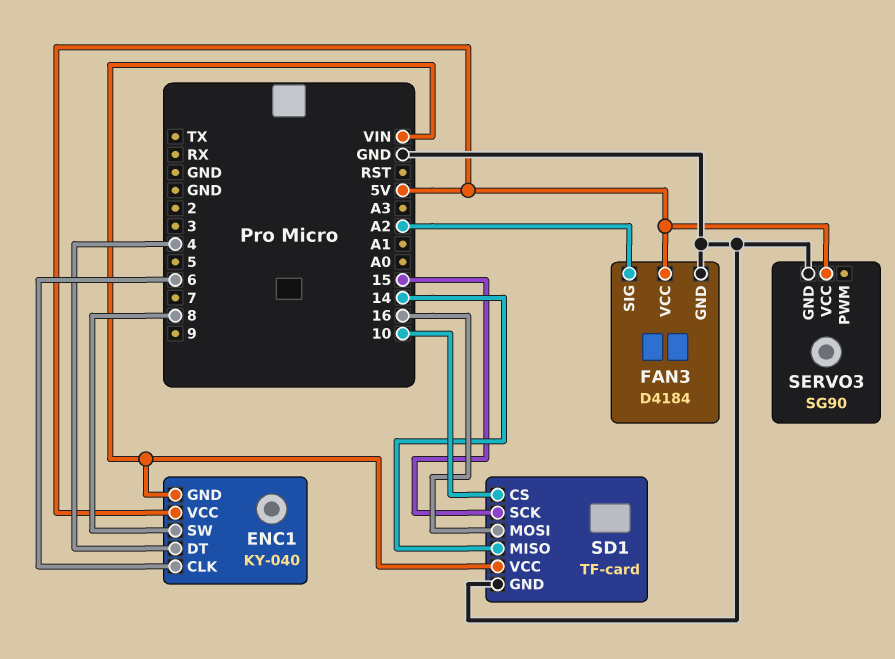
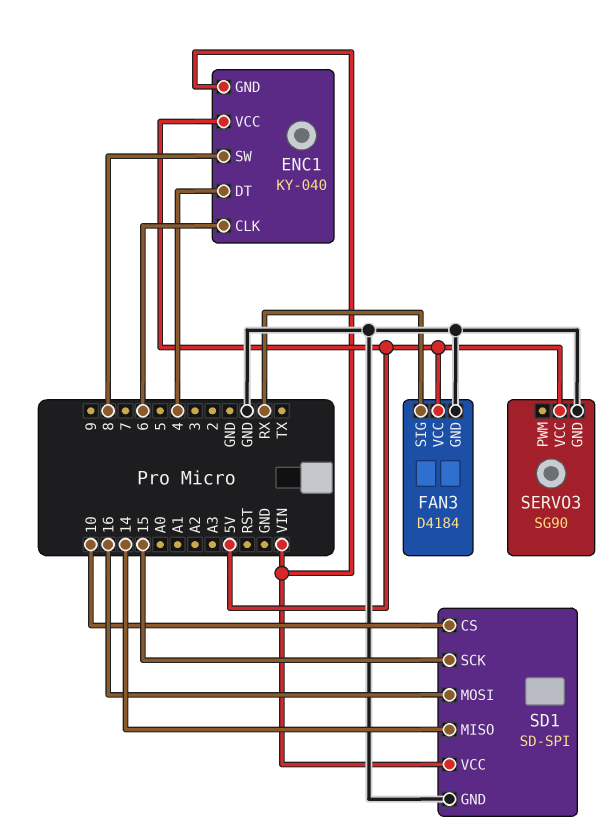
FAN3 pin SIG: A2 -> RX
SD1: TF-card -> SD-SPI

